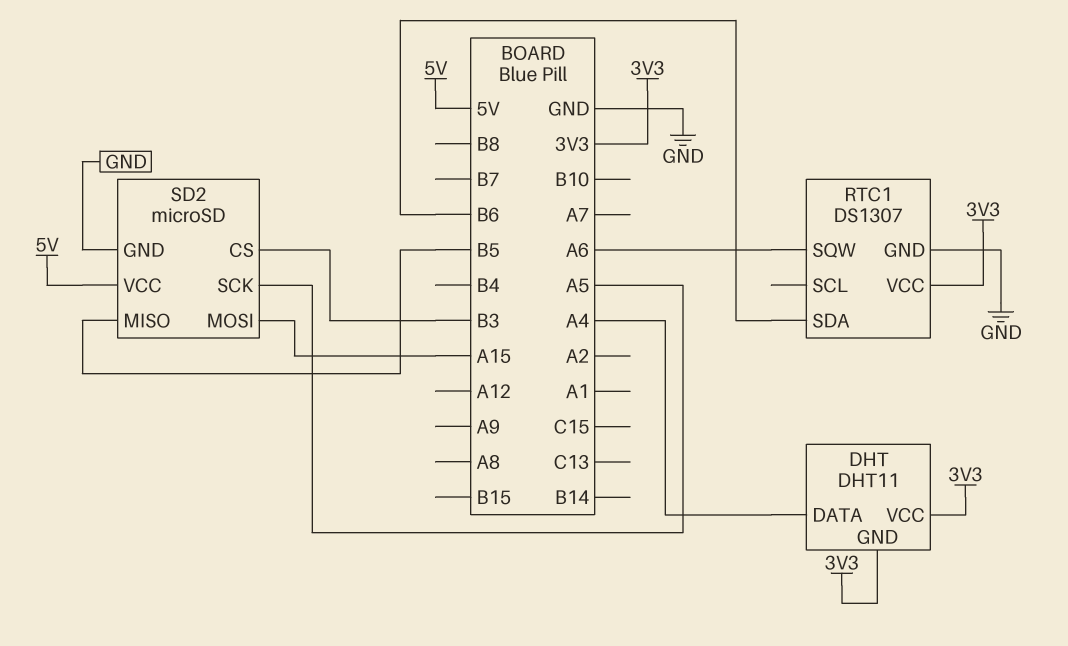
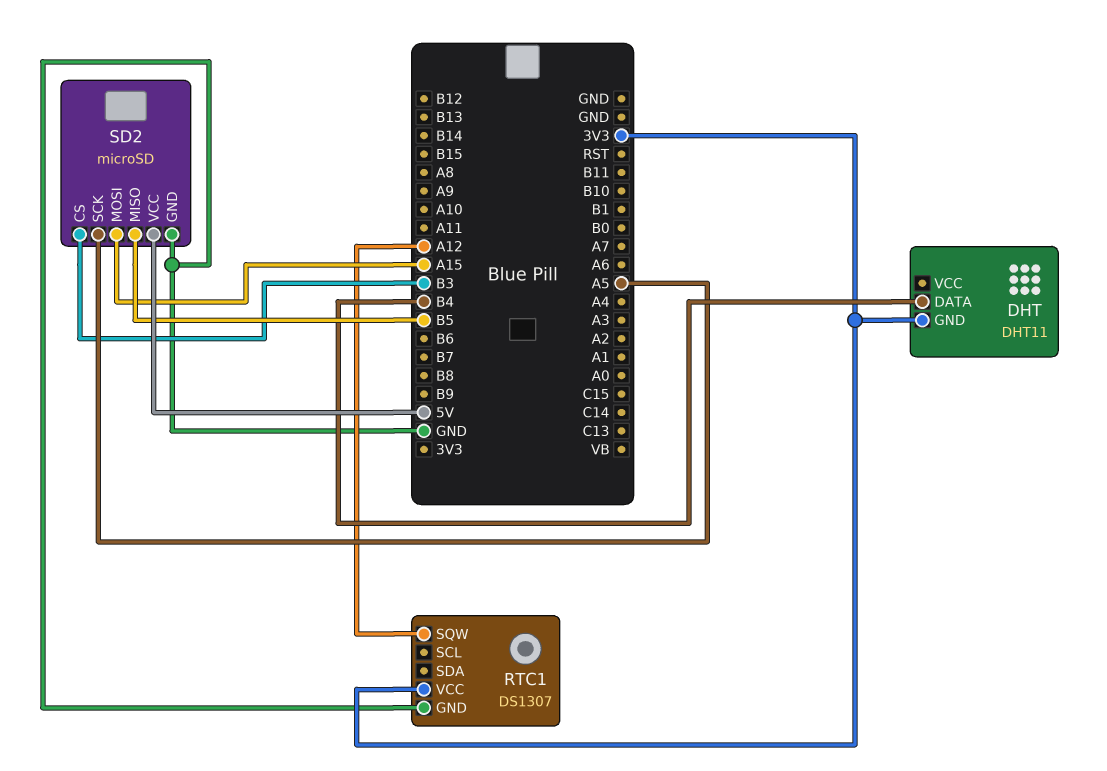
DHT pin DATA: A4 -> B4
DHT pin VCC: 3V3 -> none
RTC1 pin SDA: B6 -> none
RTC1 pin SQW: A6 -> A12

